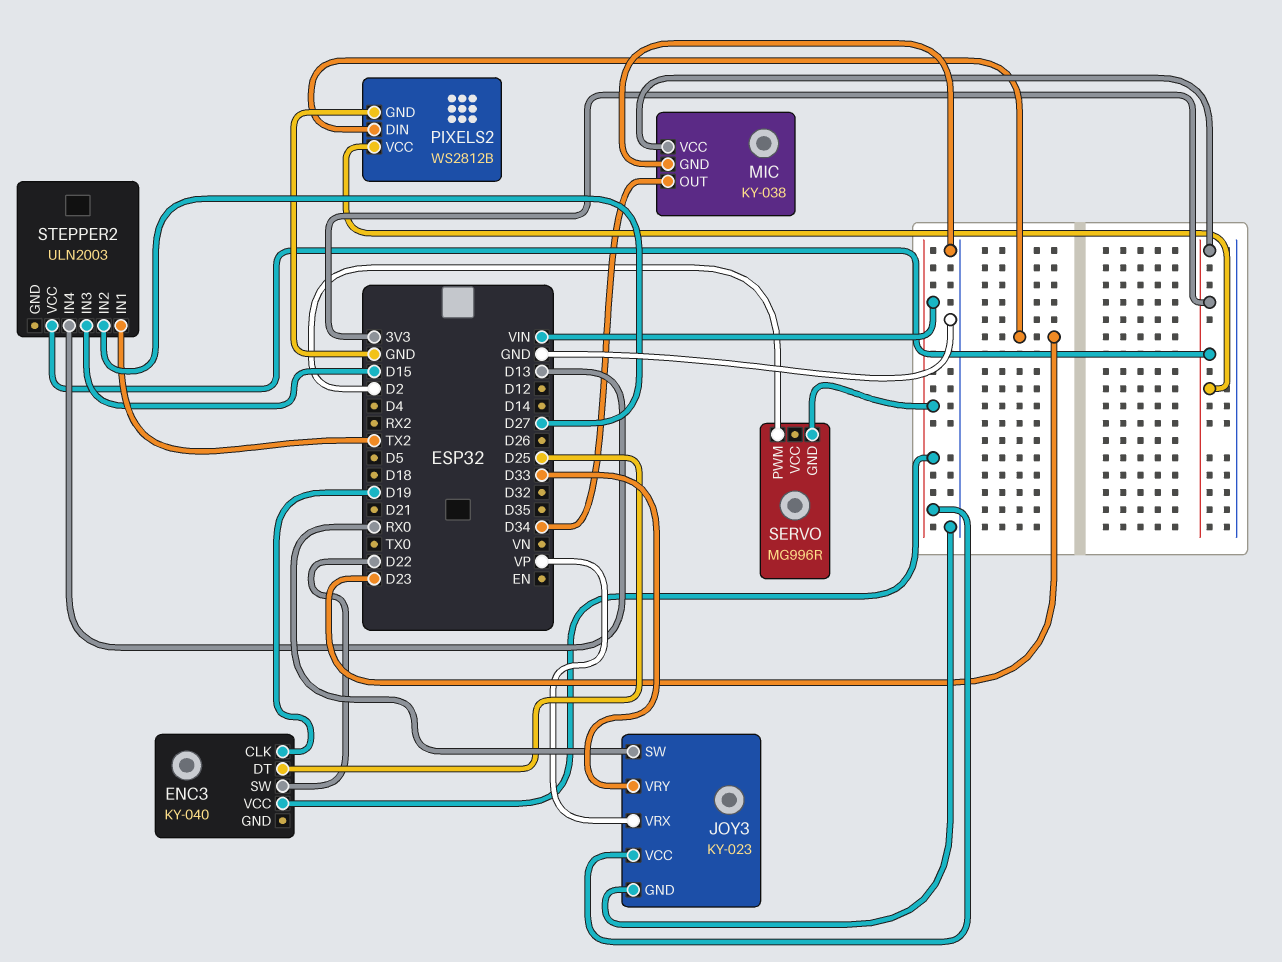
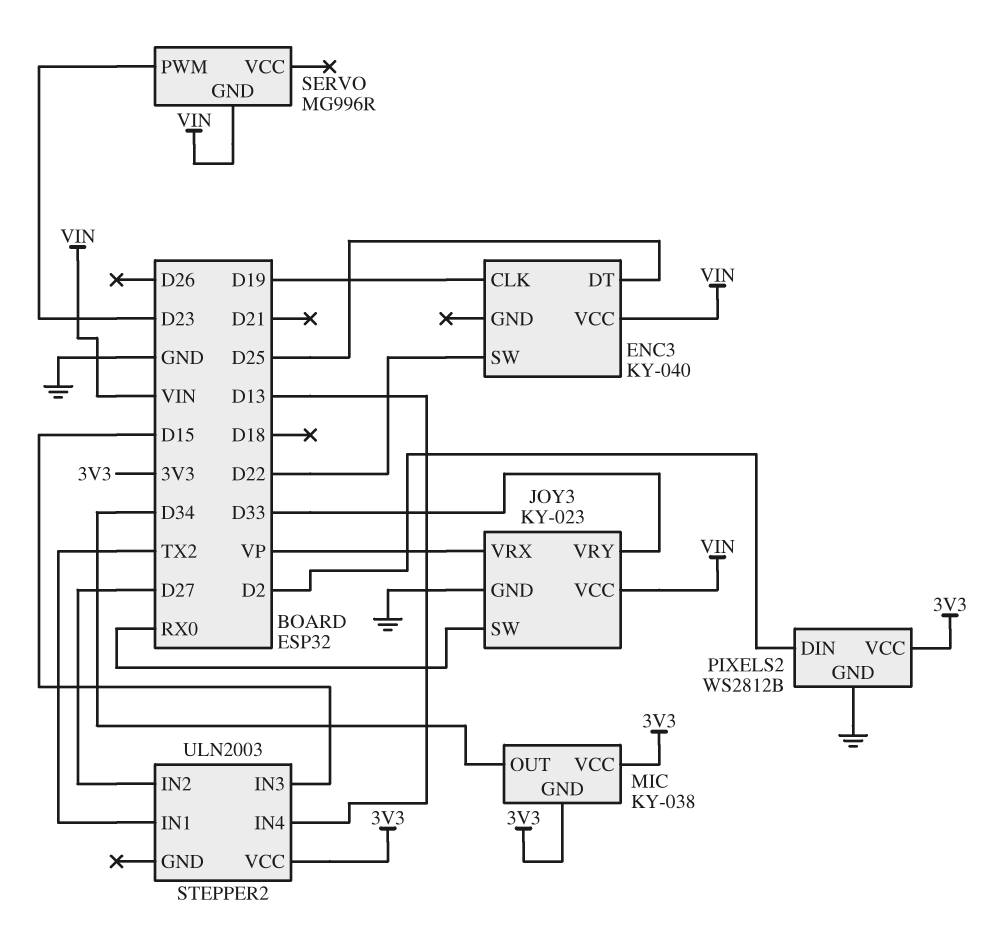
MIC pin GND: GND -> 3V3
PIXELS2 pin DIN: D23 -> D2
SERVO pin PWM: D2 -> D23

